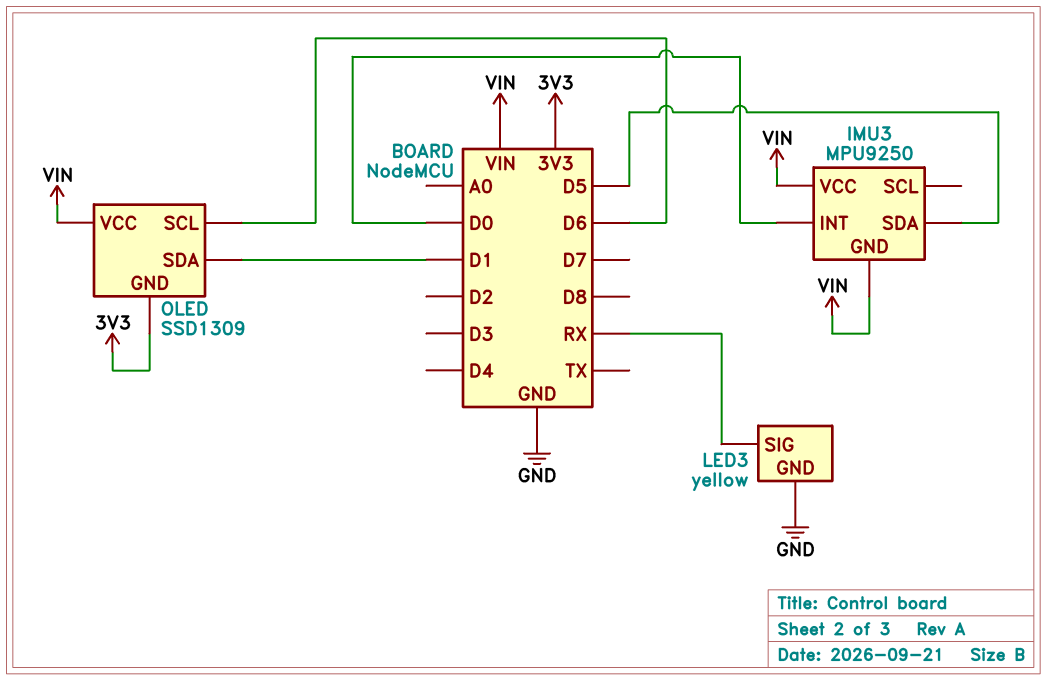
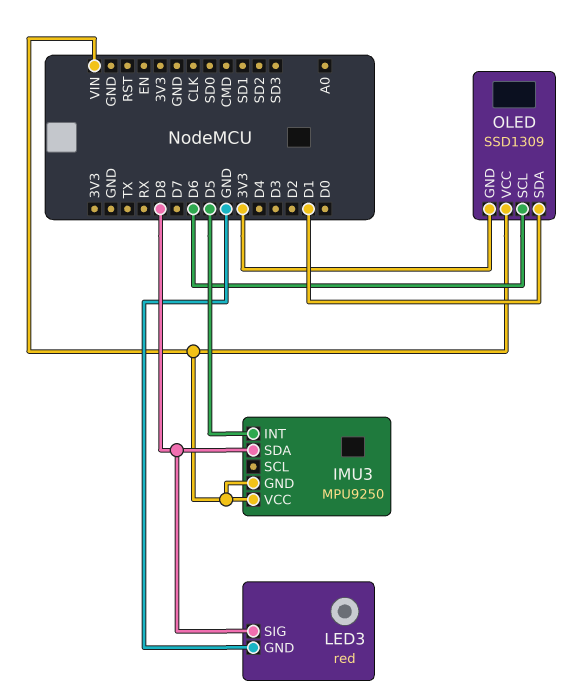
IMU3 pin INT: D0 -> D5
IMU3 pin SDA: D5 -> D8
LED3: yellow -> red
LED3 pin SIG: RX -> D8

